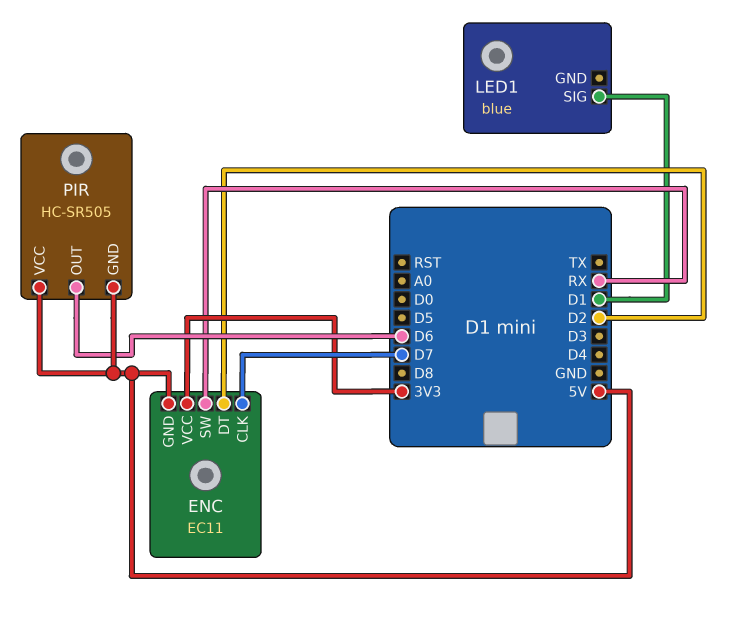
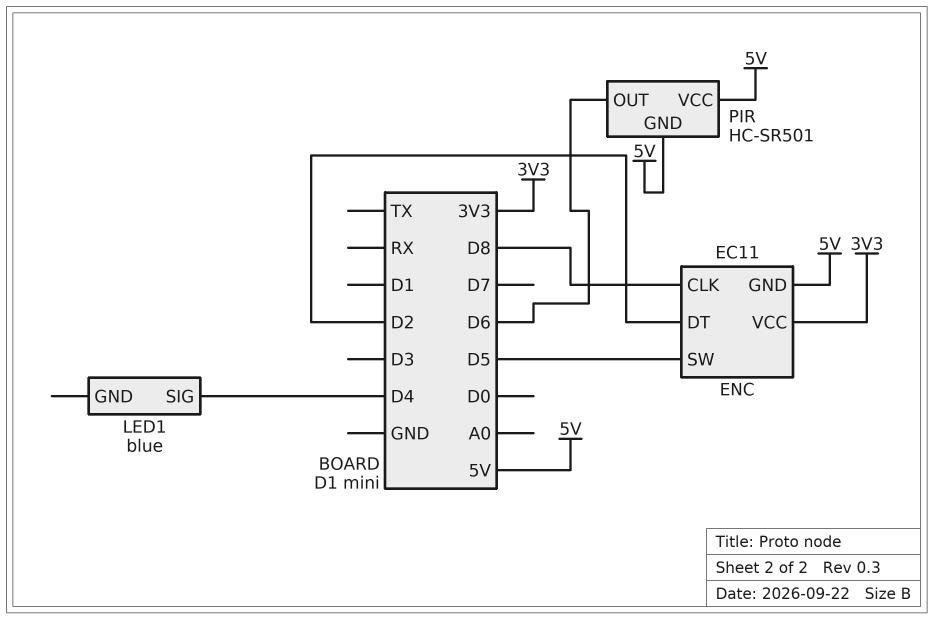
ENC pin CLK: D7 -> D8
ENC pin SW: RX -> D5
LED1 pin SIG: D1 -> D4
PIR: HC-SR505 -> HC-SR501

